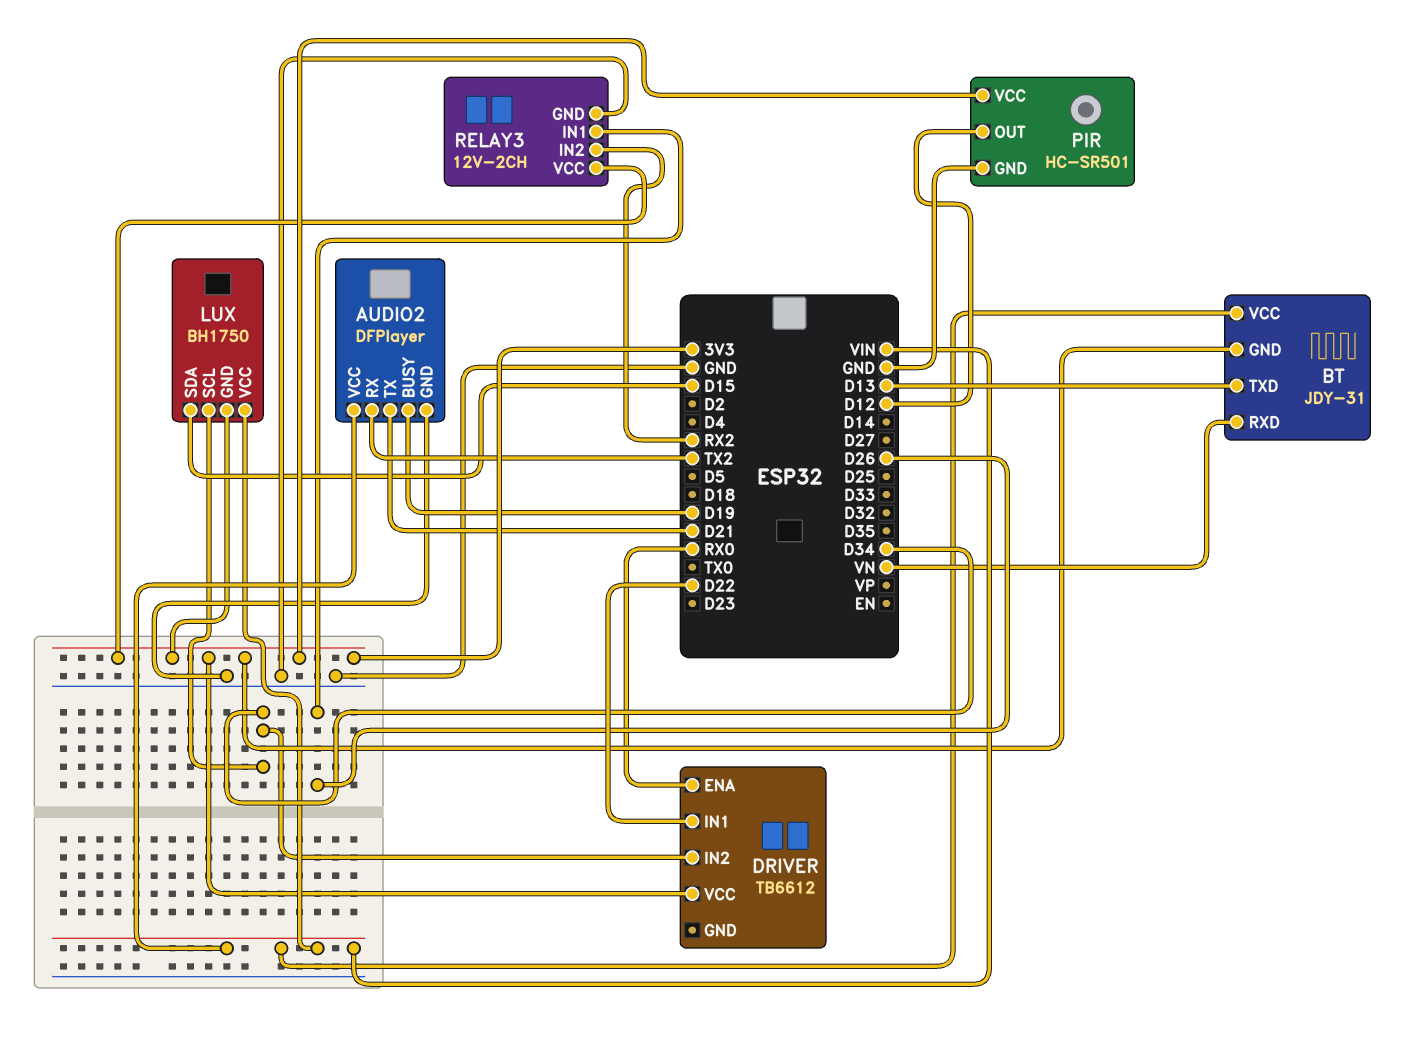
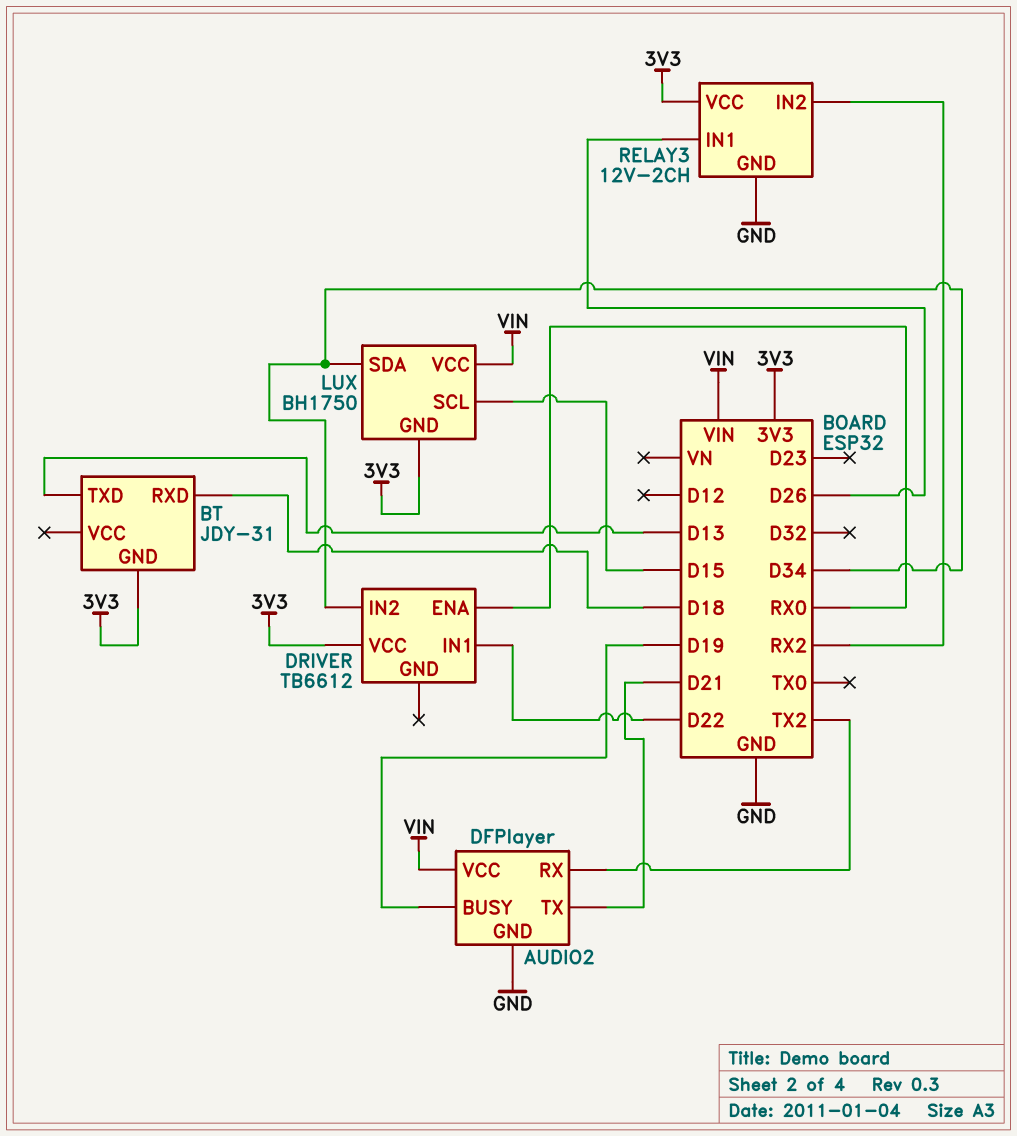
BT pin RXD: VN -> D18
BT pin VCC: VIN -> none
LUX pin SCL: D34 -> D15
LUX pin SDA: D15 -> D34
PIR: HC-SR501 -> none
PIR pin GND: GND -> none
PIR pin OUT: D12 -> none
PIR pin VCC: 3V3 -> none

